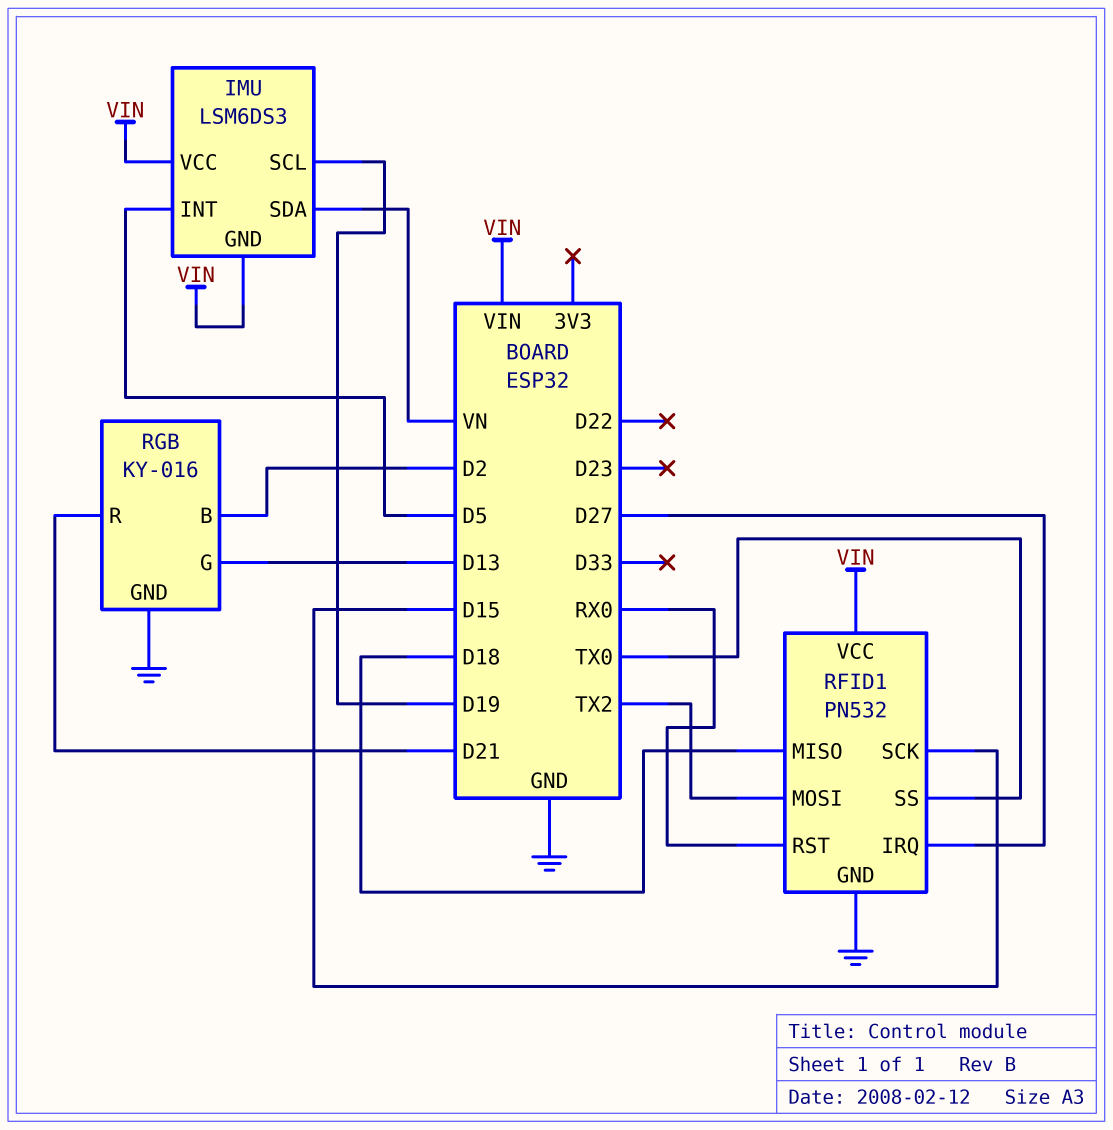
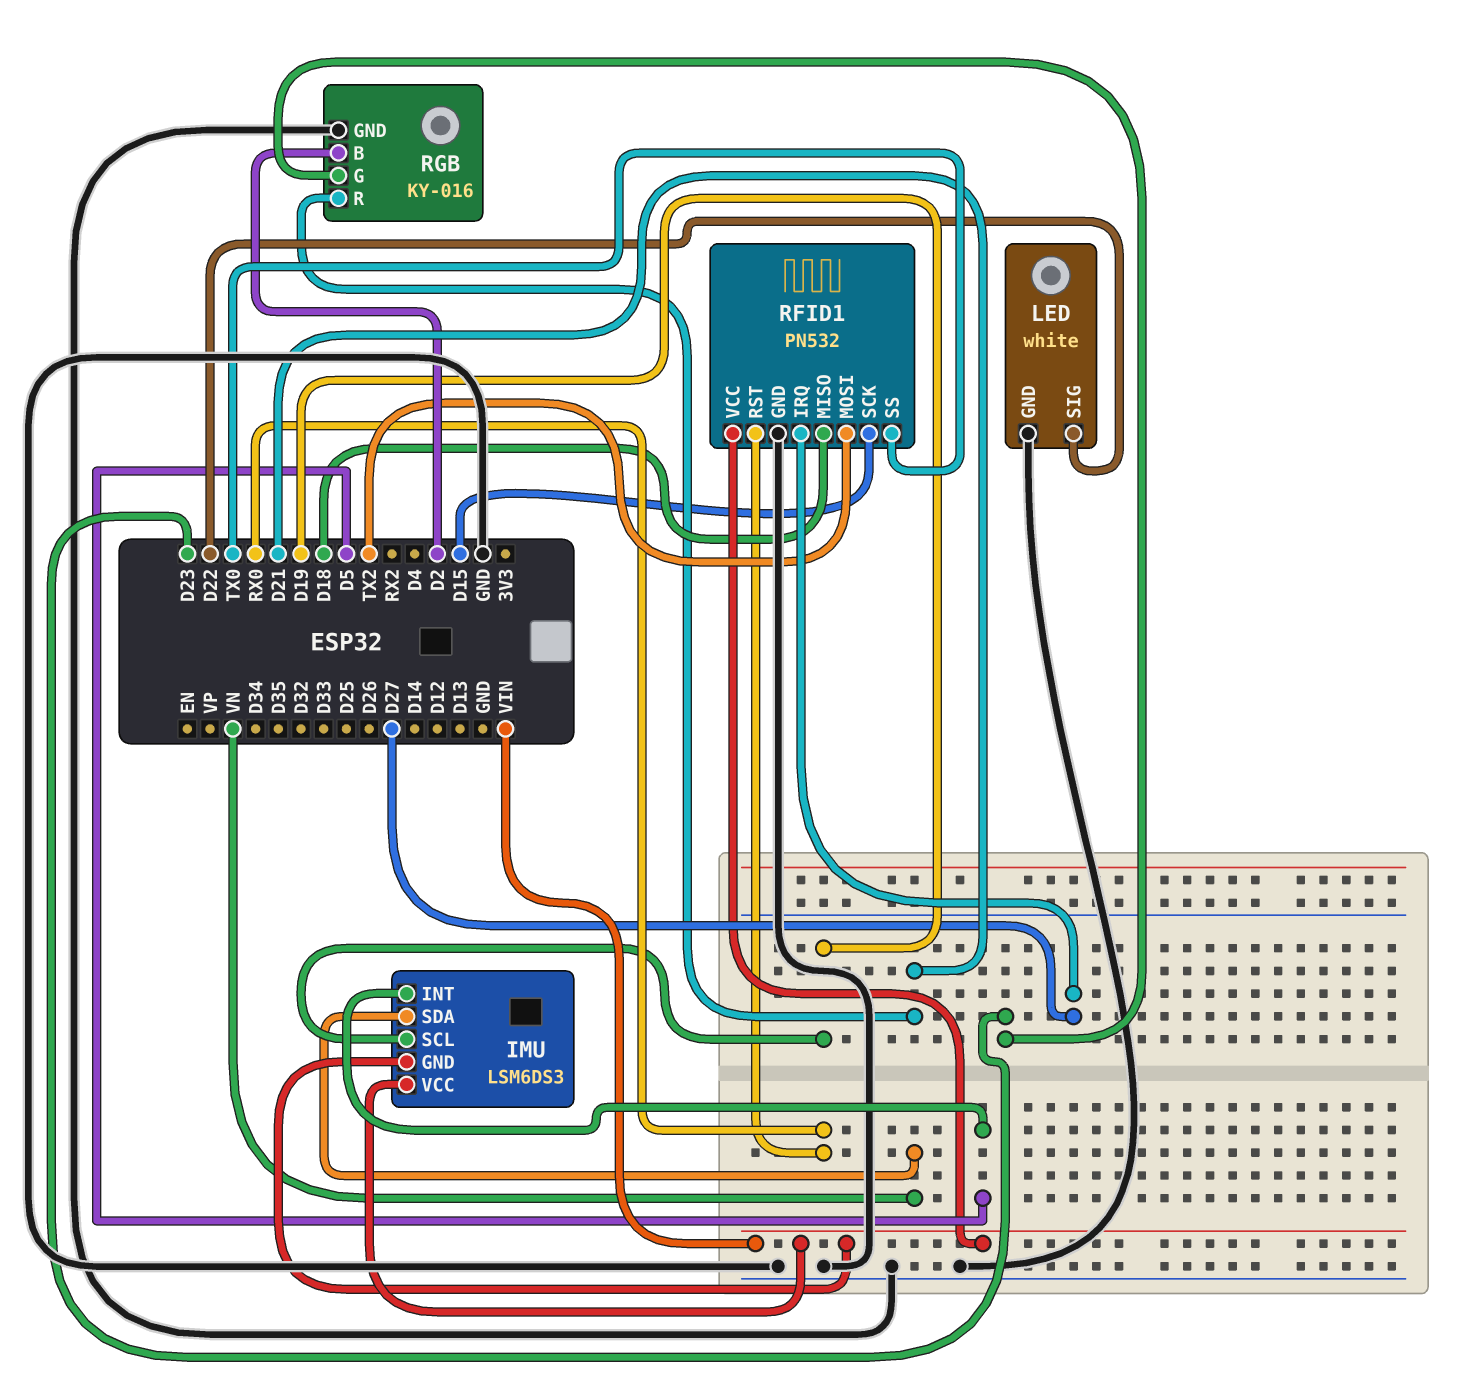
LED: none -> white
LED pin GND: none -> GND
LED pin SIG: none -> D22
RGB pin G: D13 -> D23

